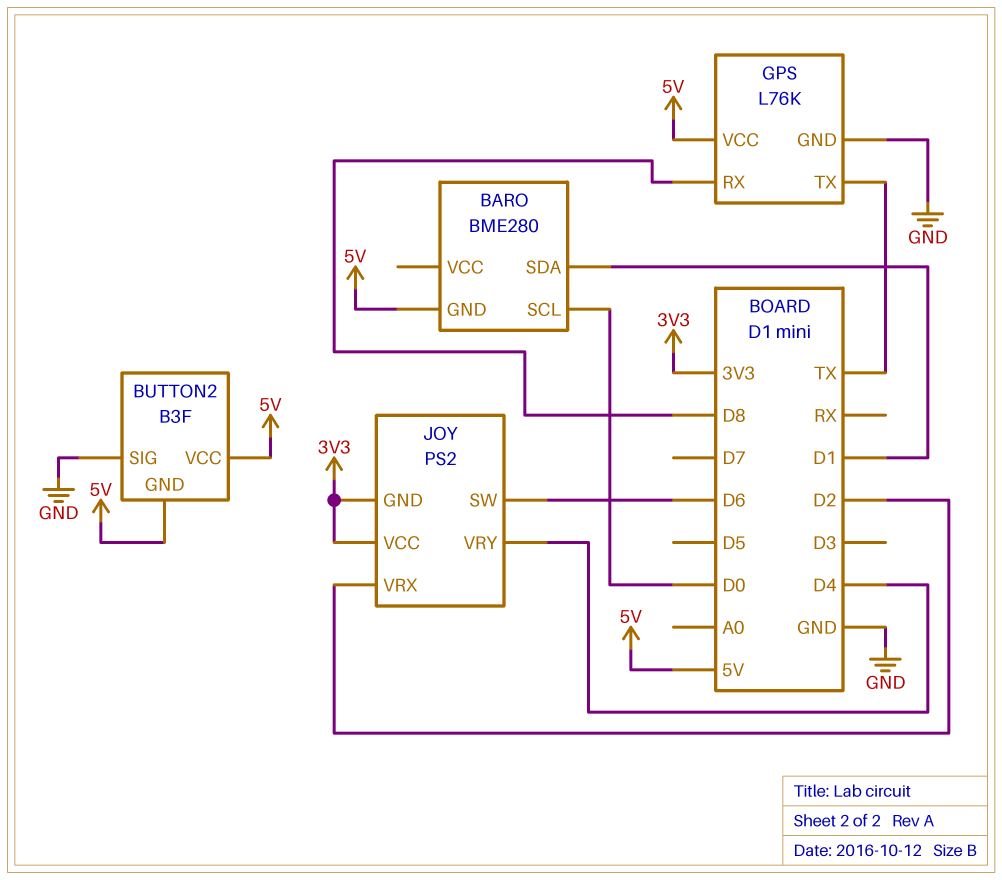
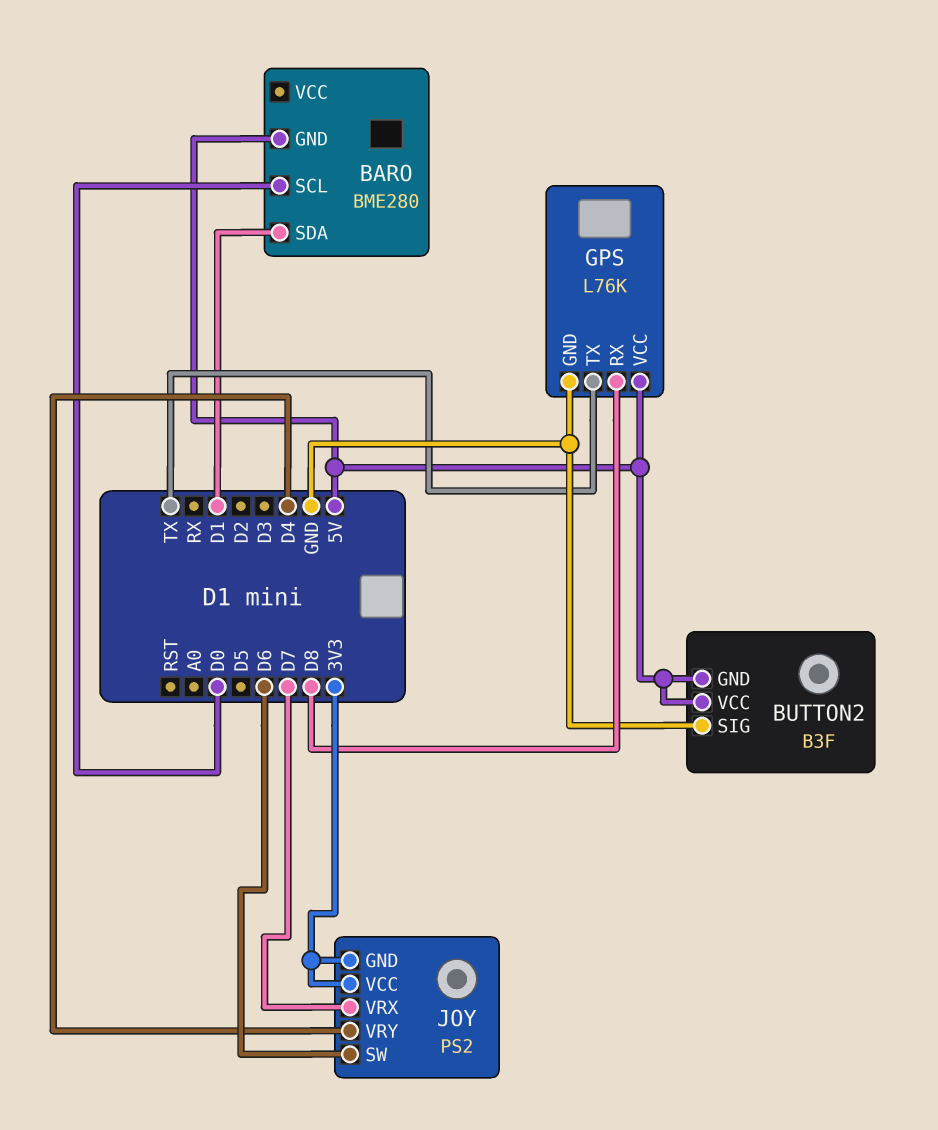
JOY pin VRX: D2 -> D7

